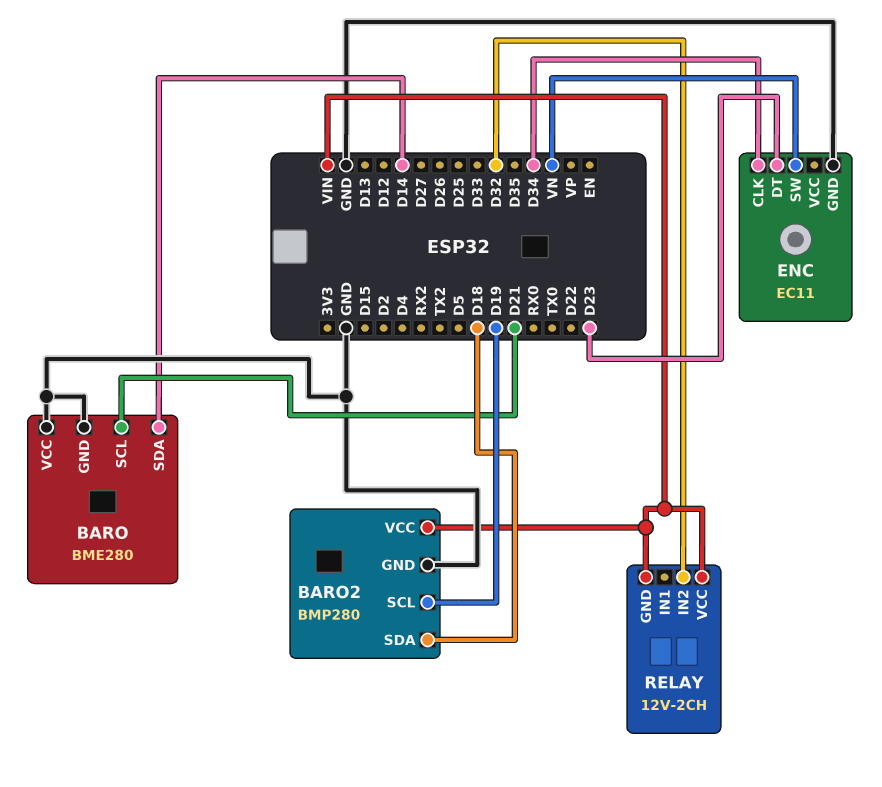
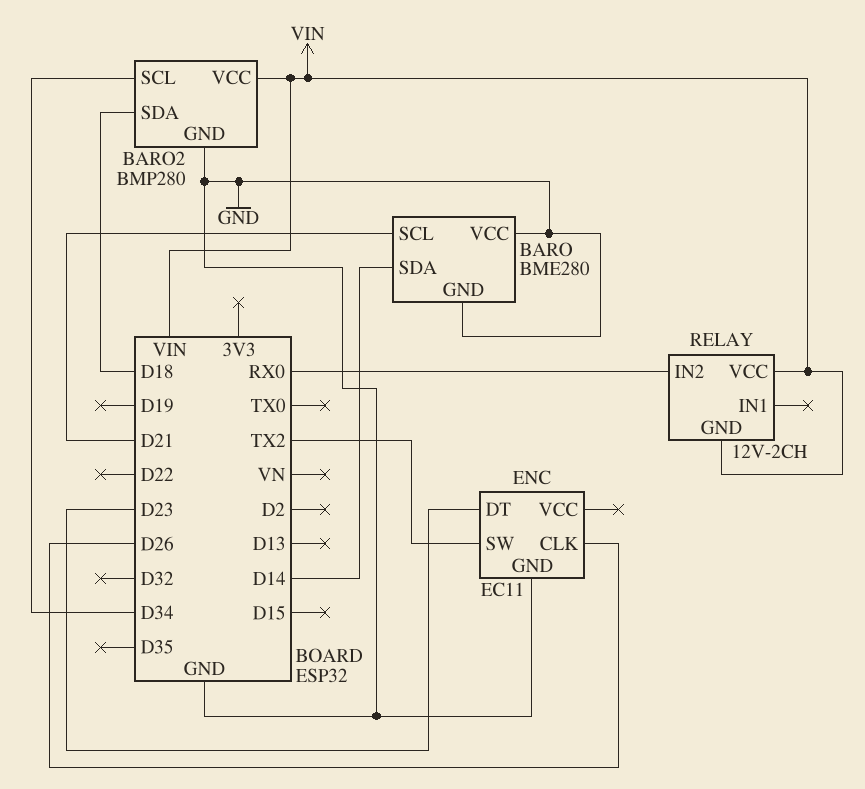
BARO2 pin SCL: D19 -> D34
ENC pin CLK: D34 -> D26
ENC pin SW: VN -> TX2
RELAY pin IN2: D32 -> RX0

